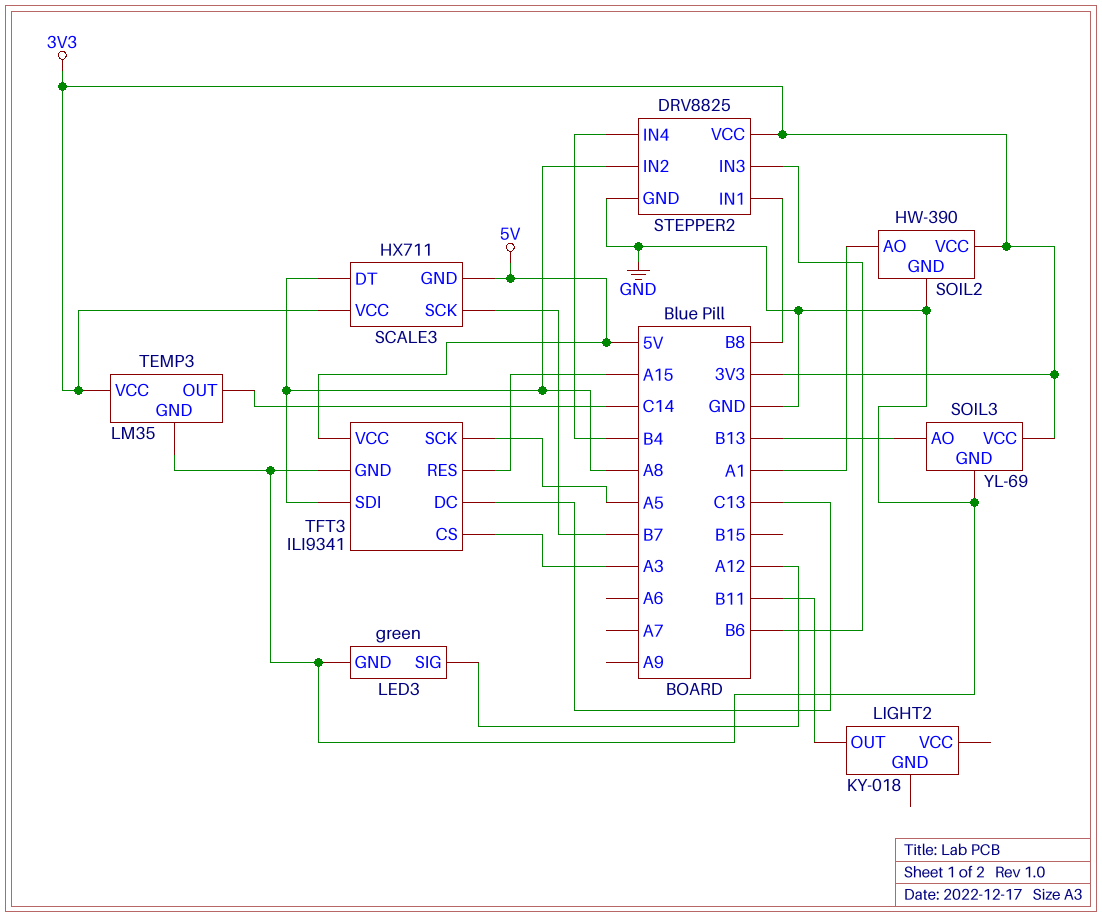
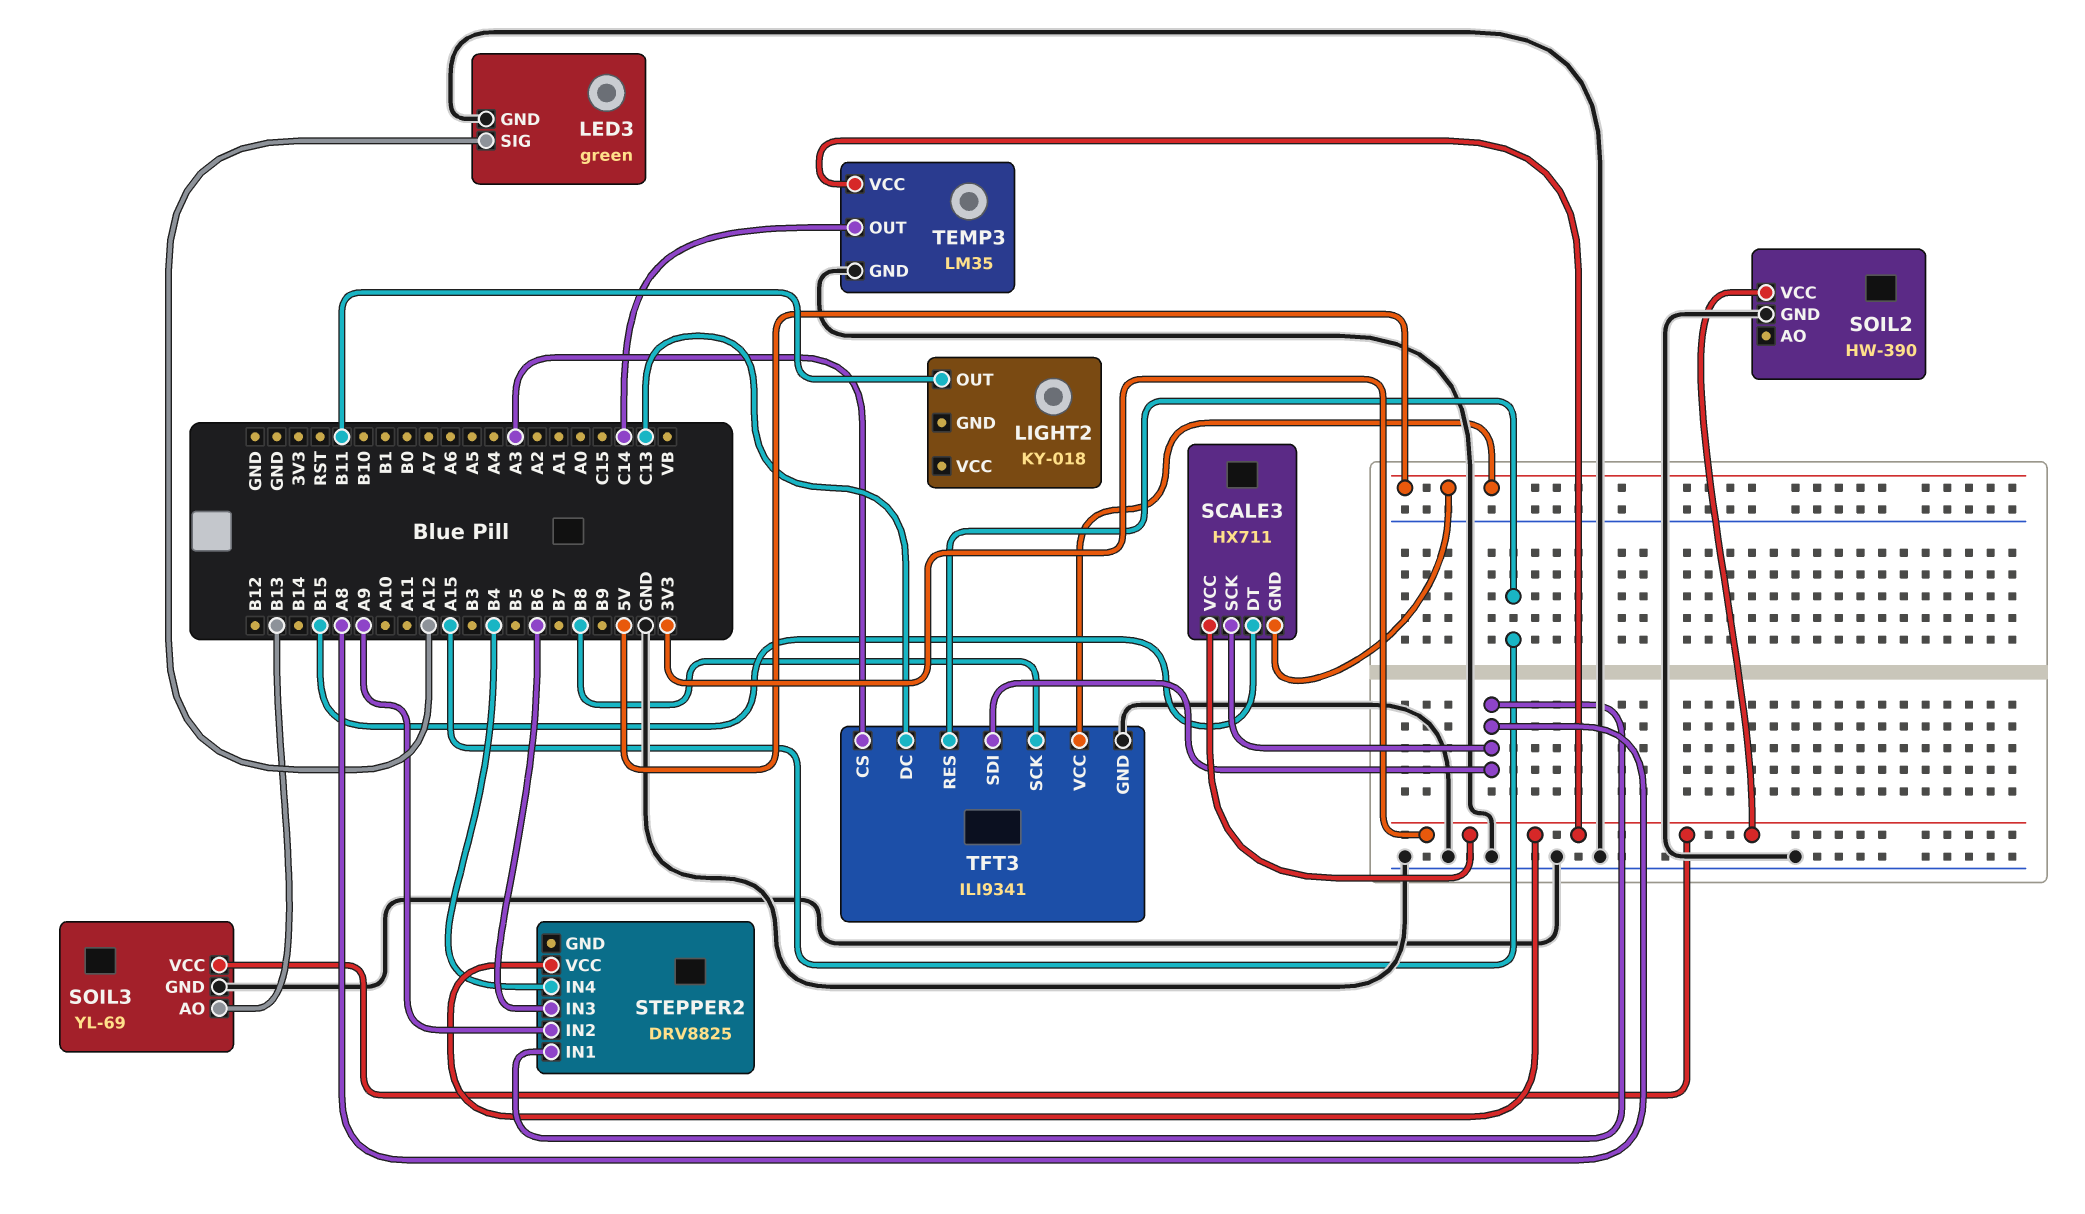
SCALE3 pin DT: A8 -> B15
SCALE3 pin SCK: B7 -> A8
SOIL2 pin AO: A1 -> none
STEPPER2 pin GND: GND -> none
STEPPER2 pin IN1: B8 -> A8
STEPPER2 pin IN2: A8 -> A9
TFT3 pin SCK: A5 -> B8

